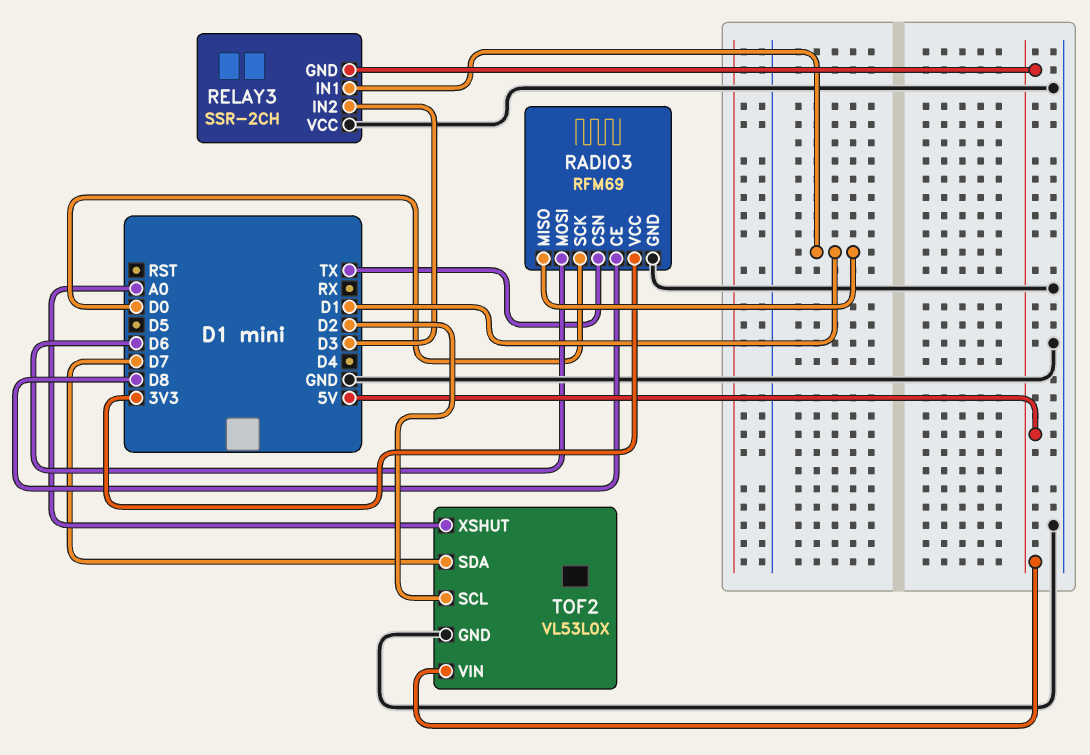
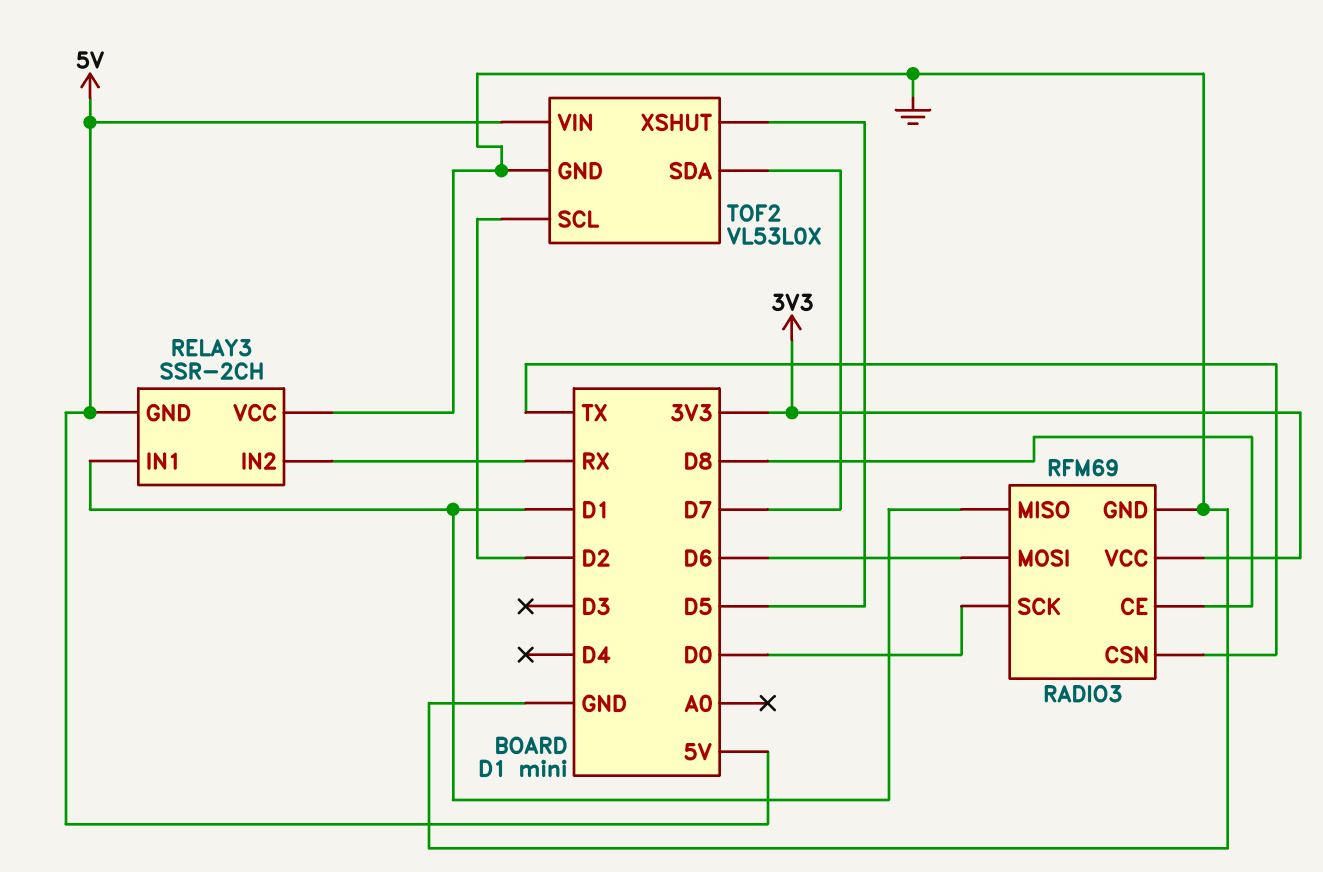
RELAY3 pin IN2: D3 -> RX
TOF2 pin XSHUT: A0 -> D5

